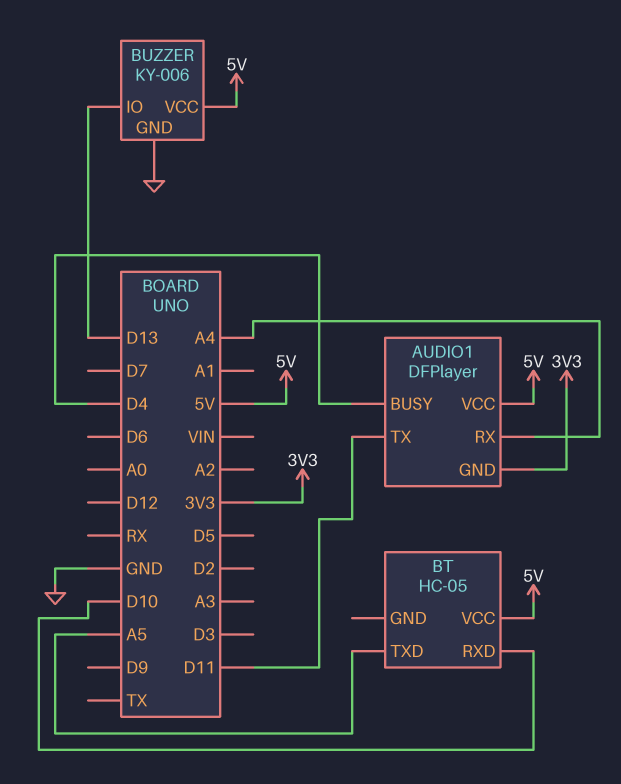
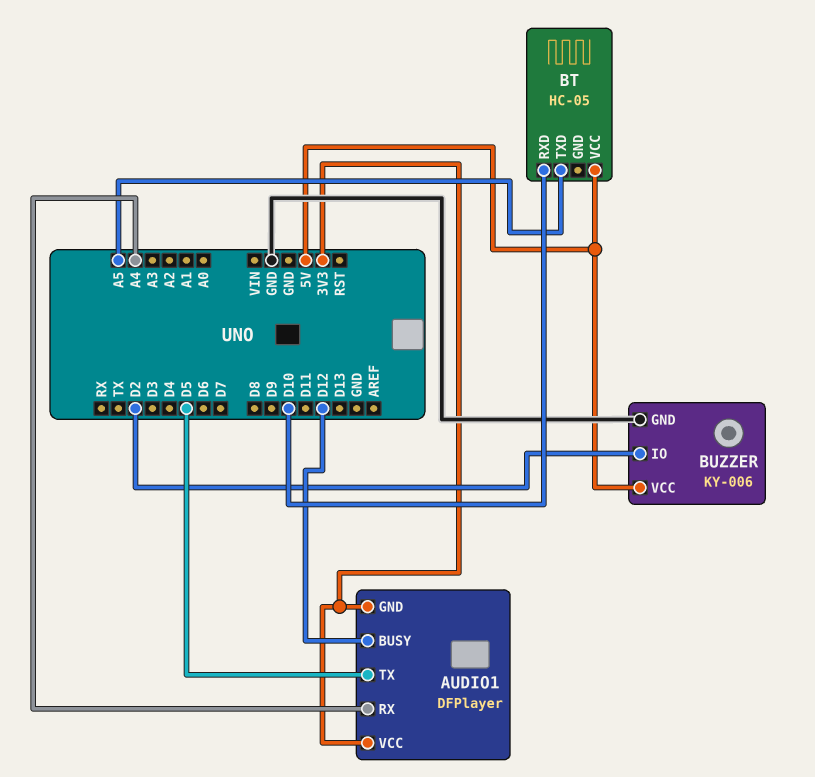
AUDIO1 pin BUSY: D4 -> D12
AUDIO1 pin TX: D11 -> D5
AUDIO1 pin VCC: 5V -> 3V3
BUZZER pin IO: D13 -> D2

